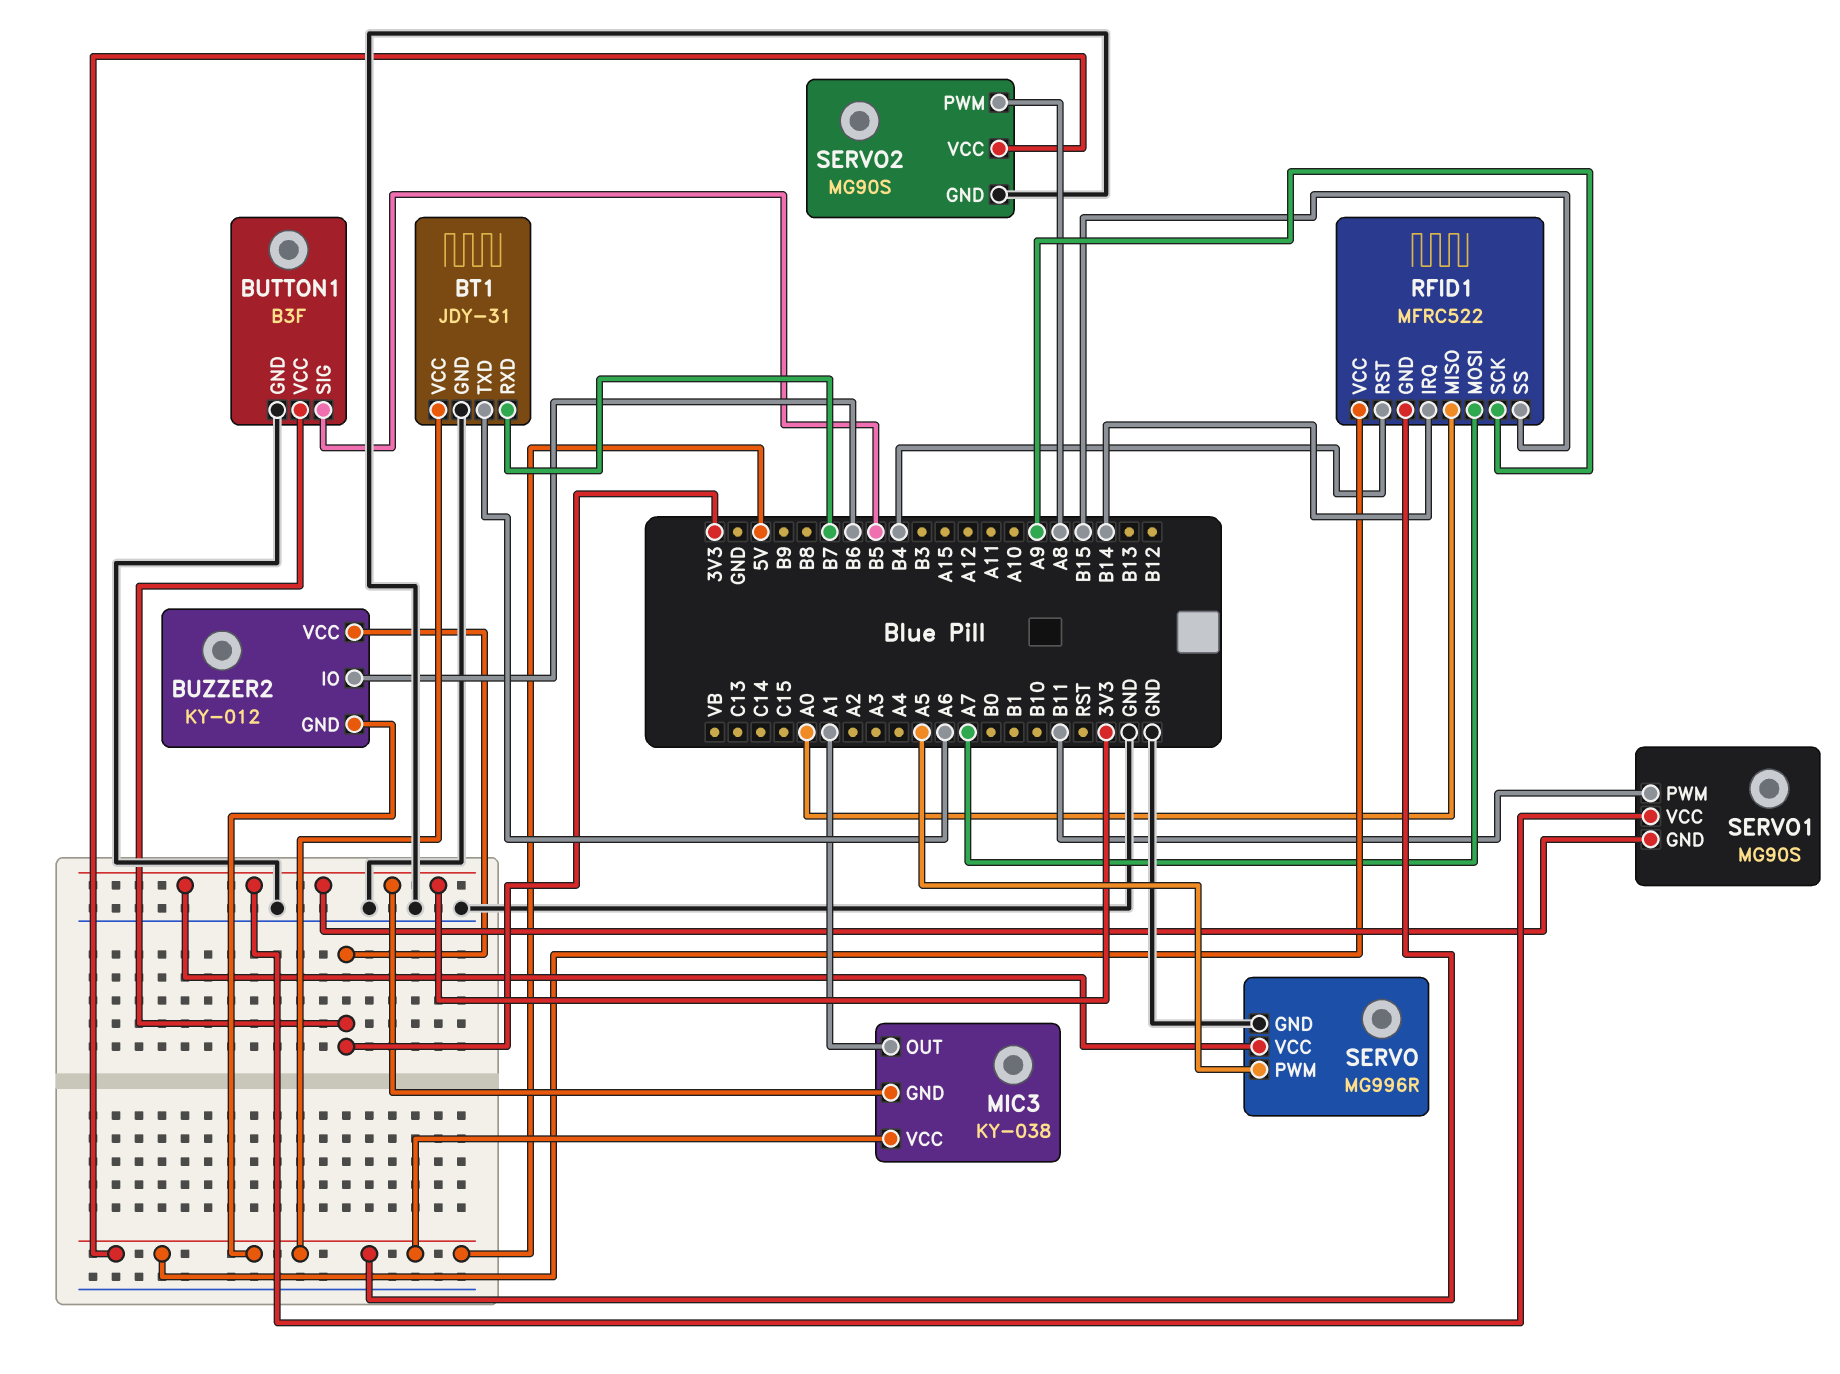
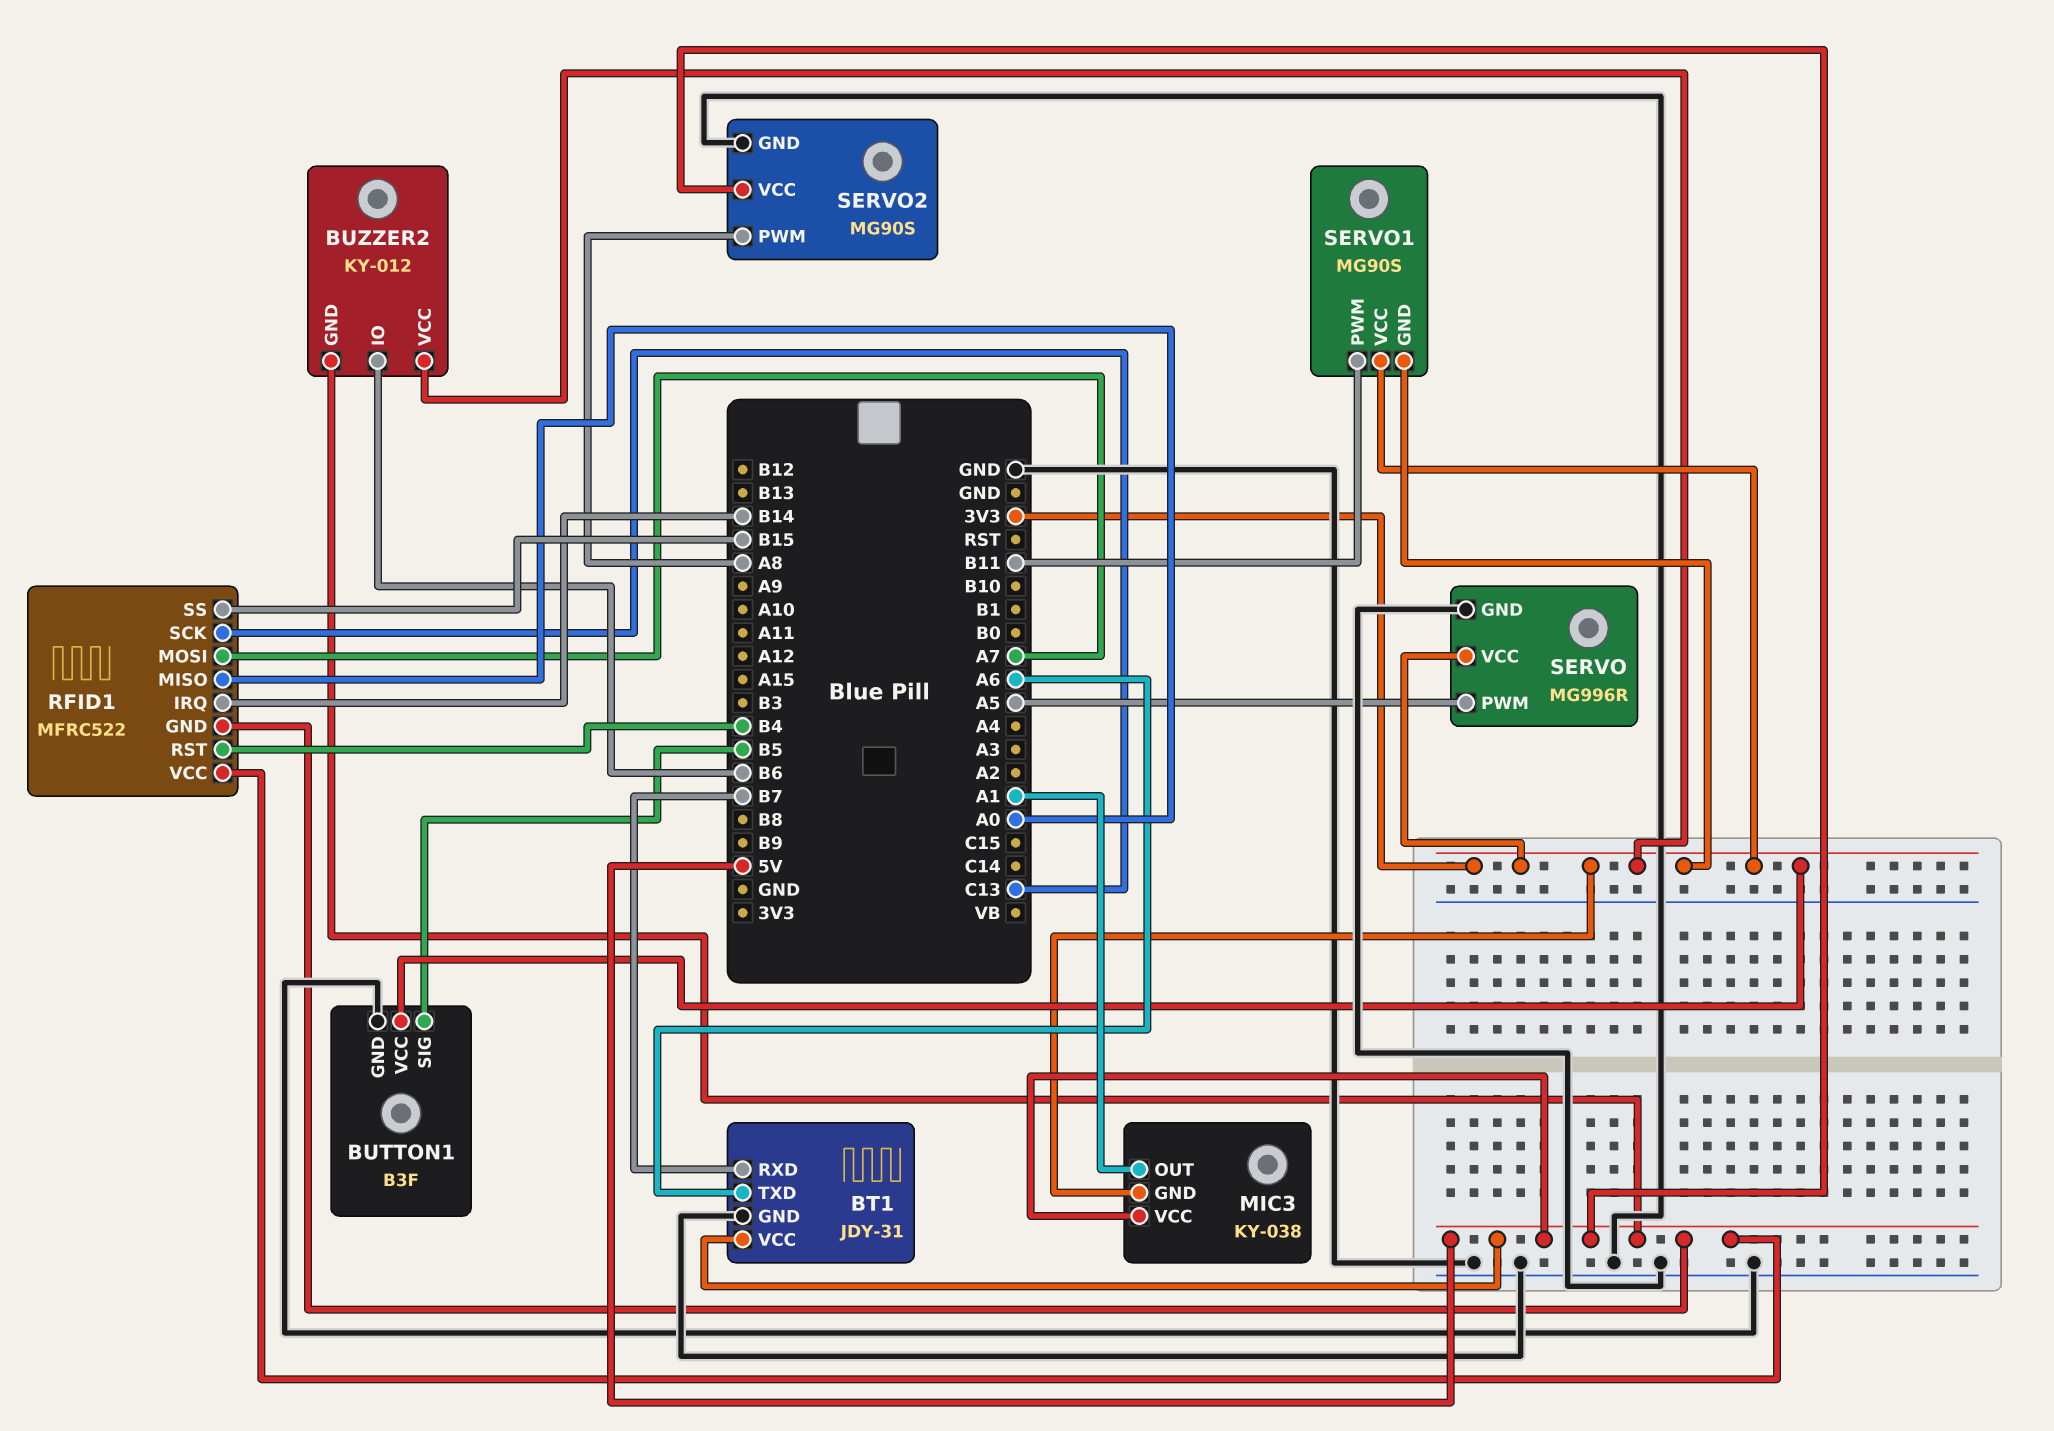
RFID1 pin SCK: A9 -> C13

